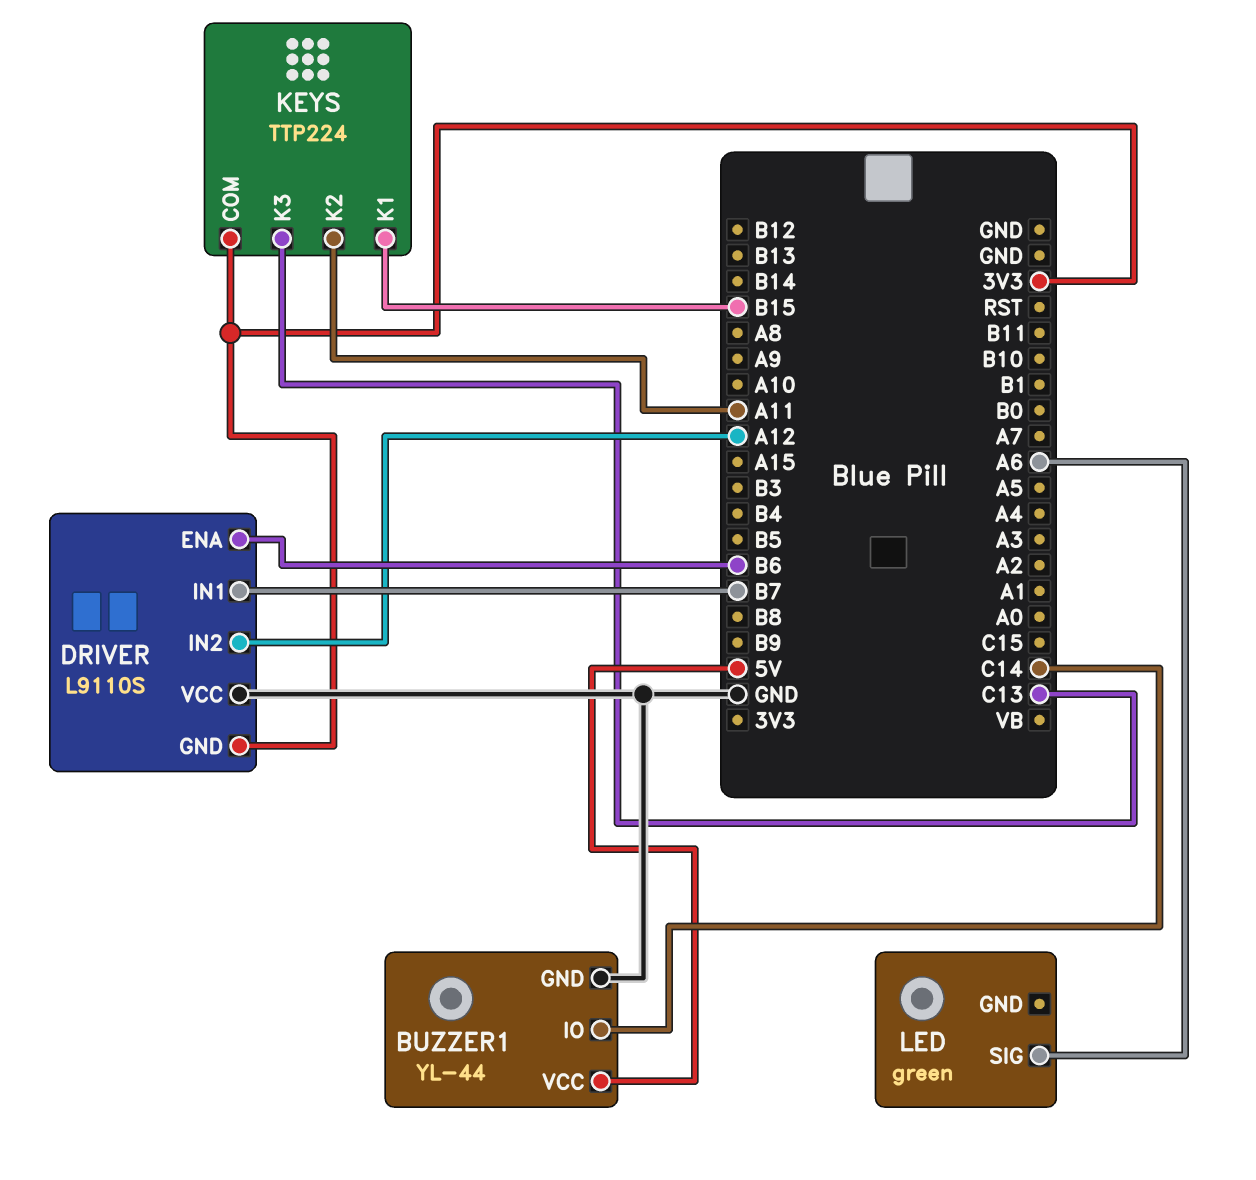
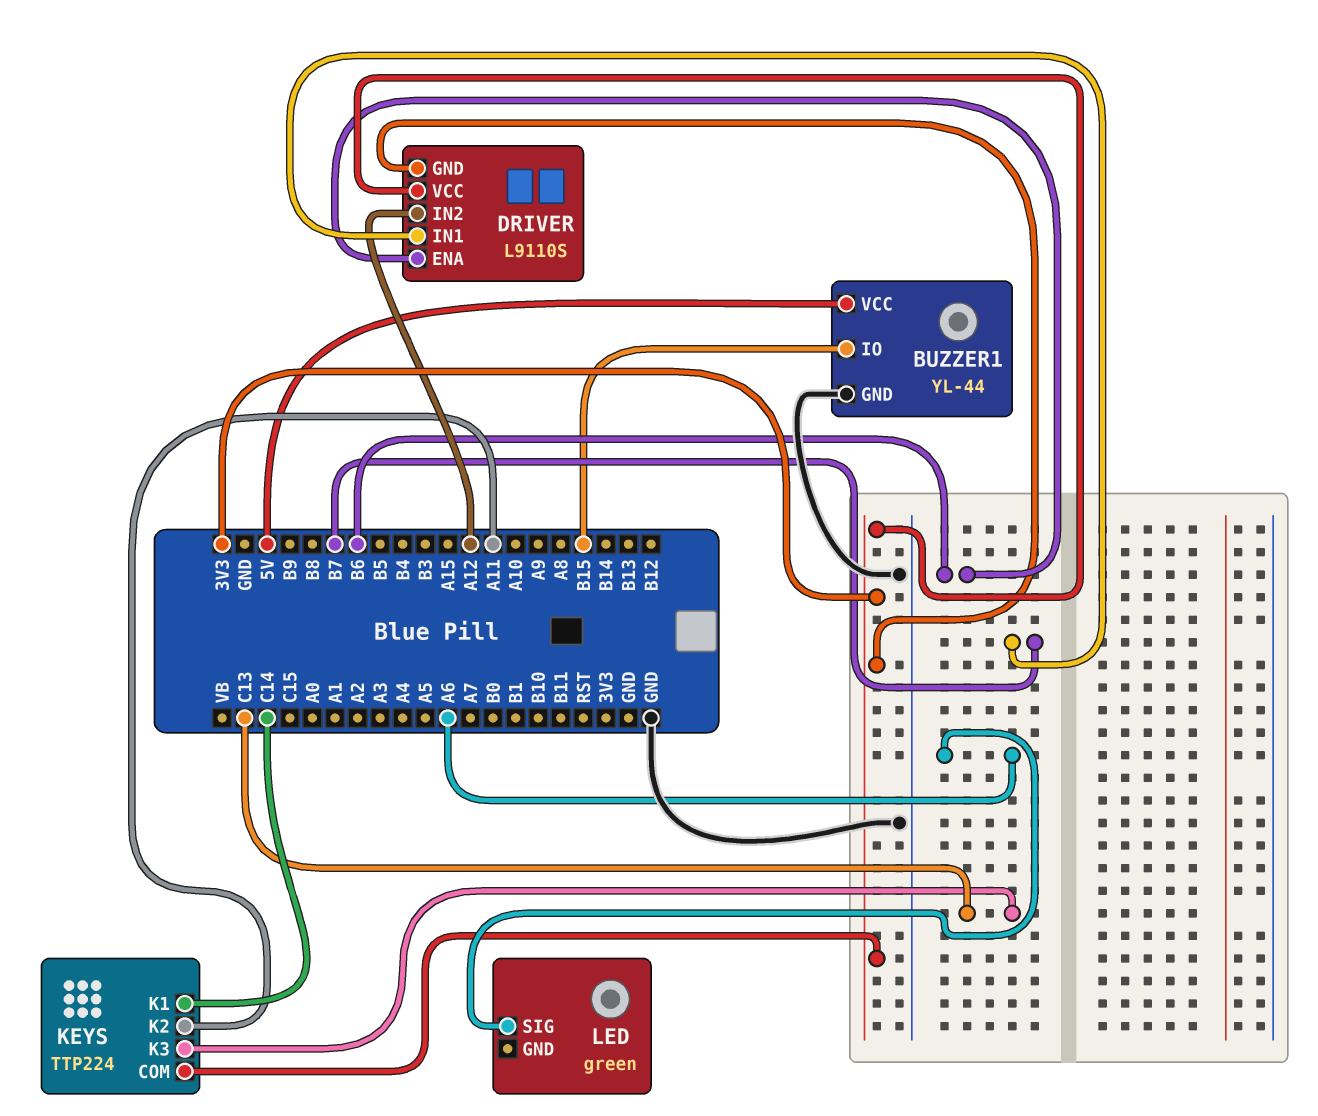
BUZZER1 pin IO: C14 -> B15
DRIVER pin VCC: GND -> 3V3
KEYS pin K1: B15 -> C14

